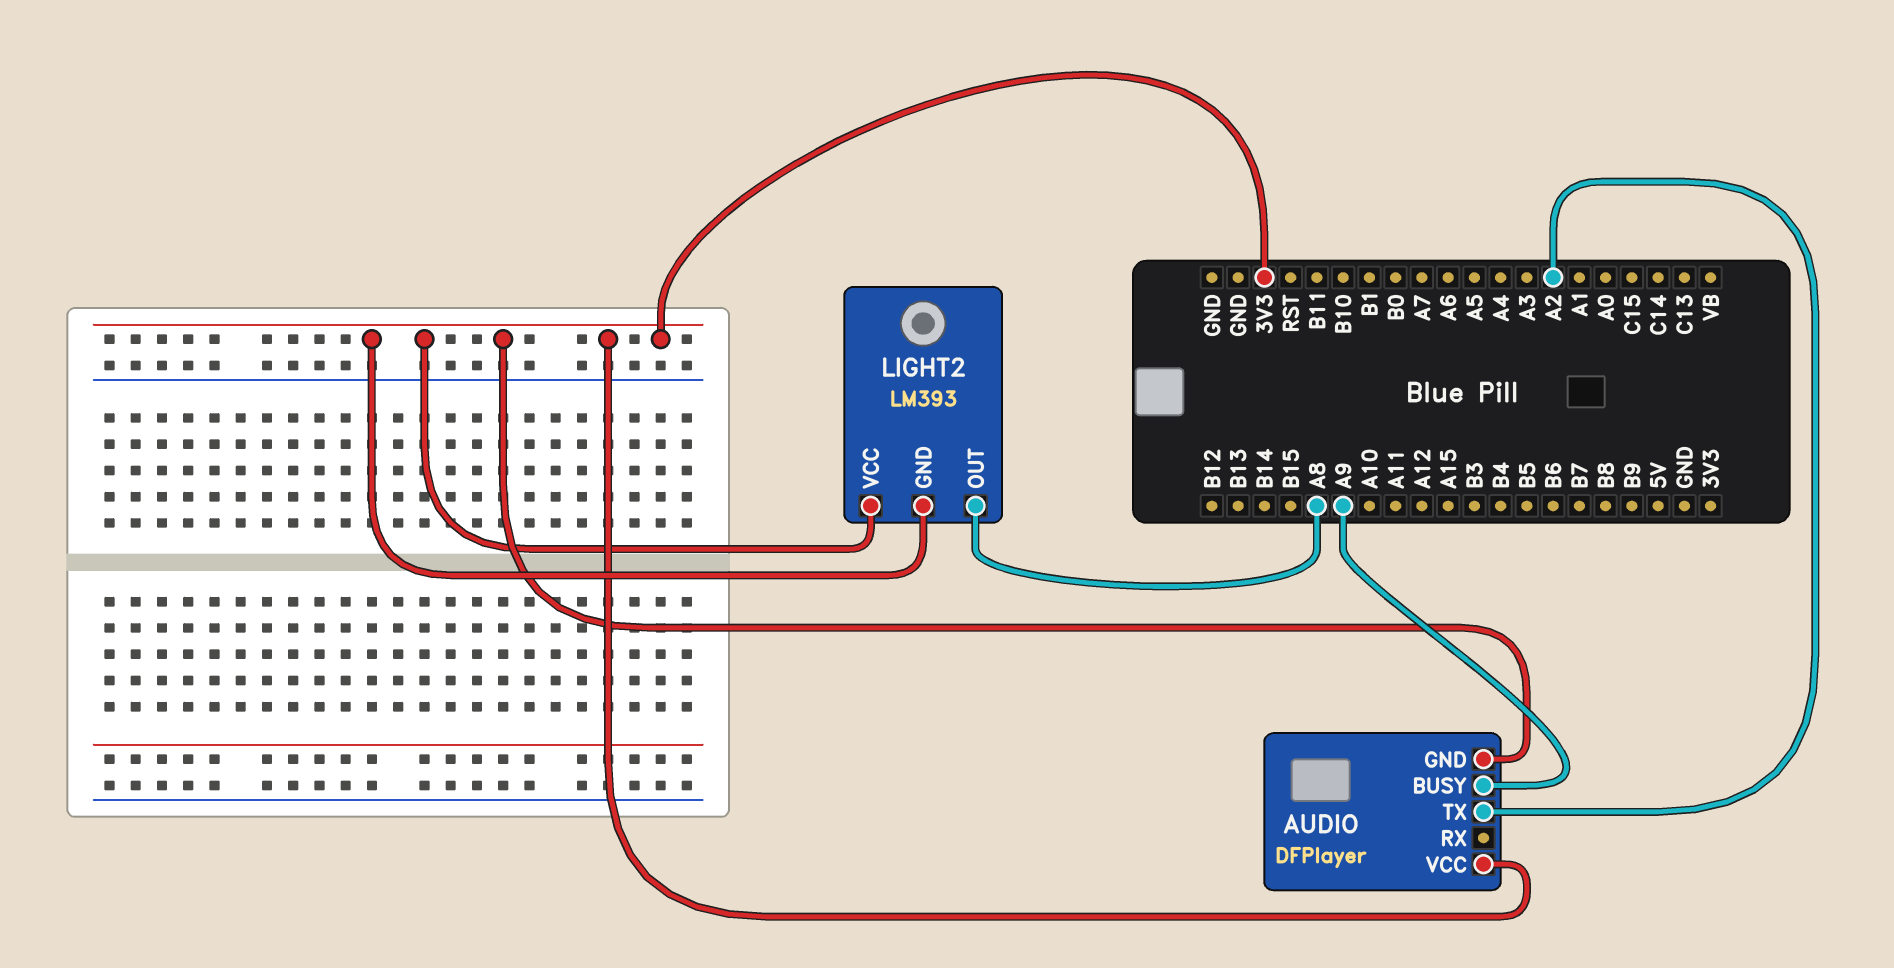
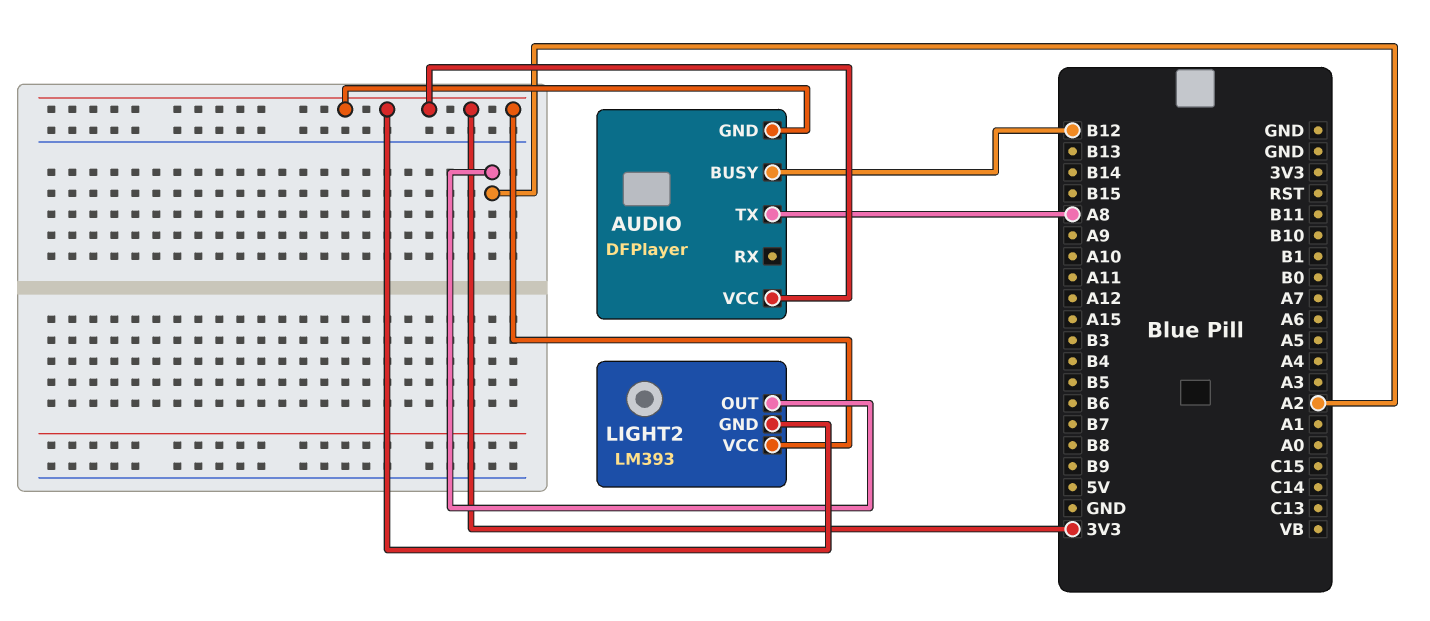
AUDIO pin BUSY: A9 -> B12
AUDIO pin TX: A2 -> A8
LIGHT2 pin OUT: A8 -> A2

